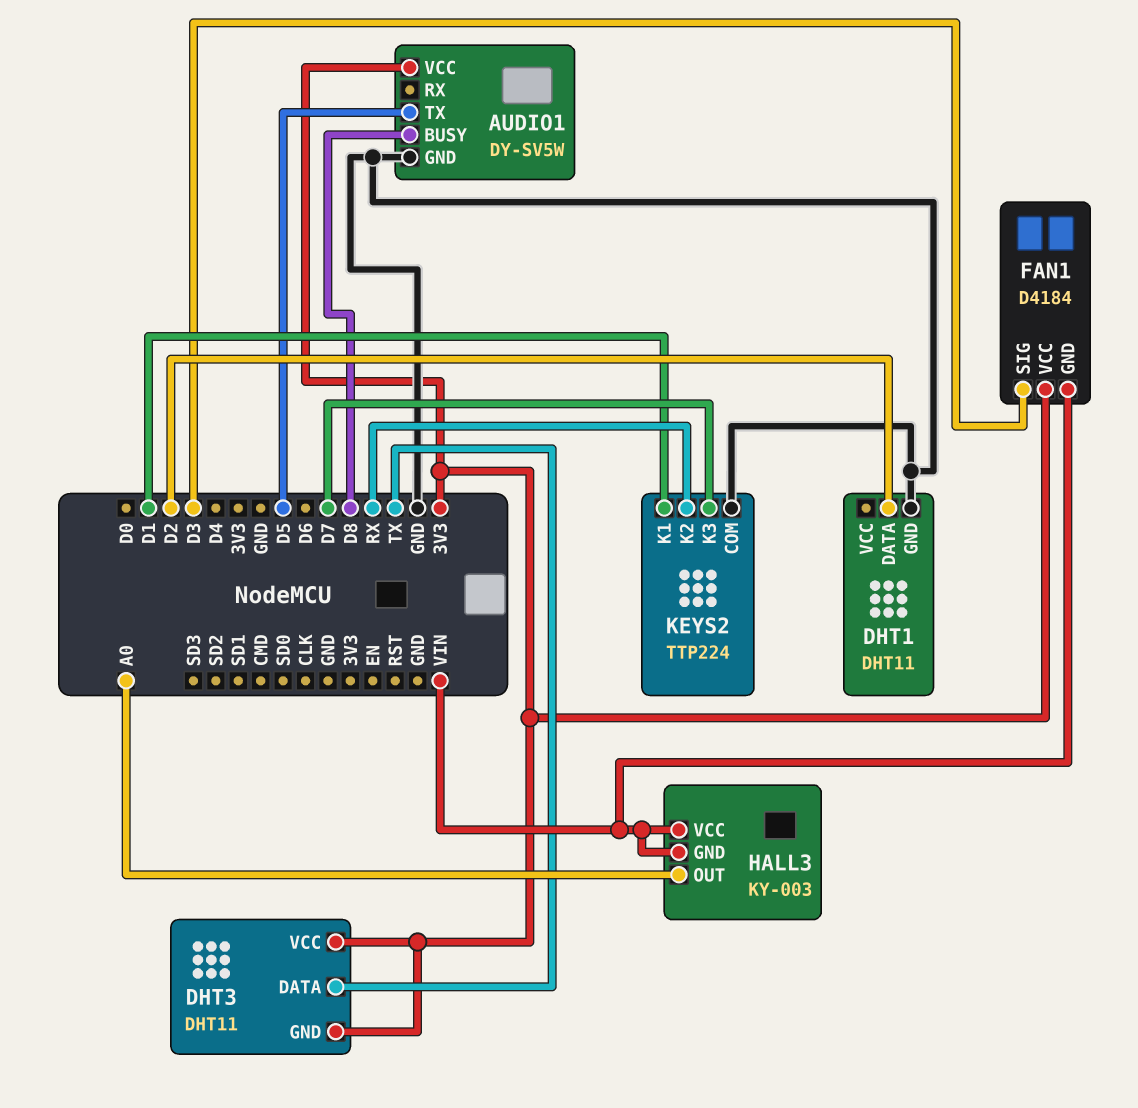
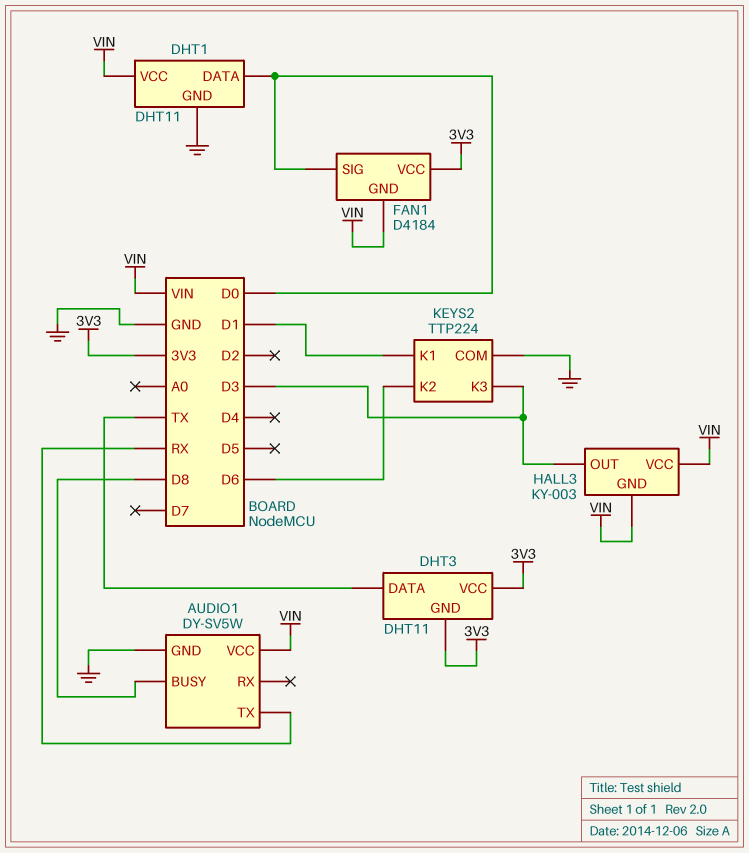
AUDIO1 pin TX: D5 -> RX
AUDIO1 pin VCC: 3V3 -> VIN
DHT1 pin DATA: D2 -> D0
DHT1 pin VCC: none -> VIN
FAN1 pin SIG: D3 -> D0
HALL3 pin OUT: A0 -> D3
KEYS2 pin K2: RX -> D6
KEYS2 pin K3: D7 -> D3

